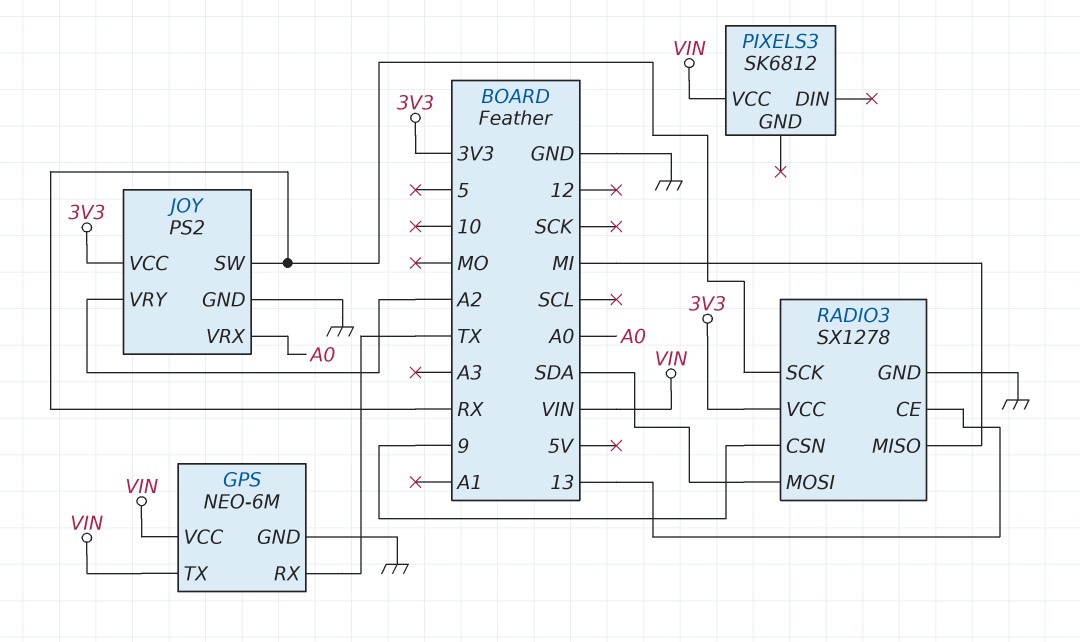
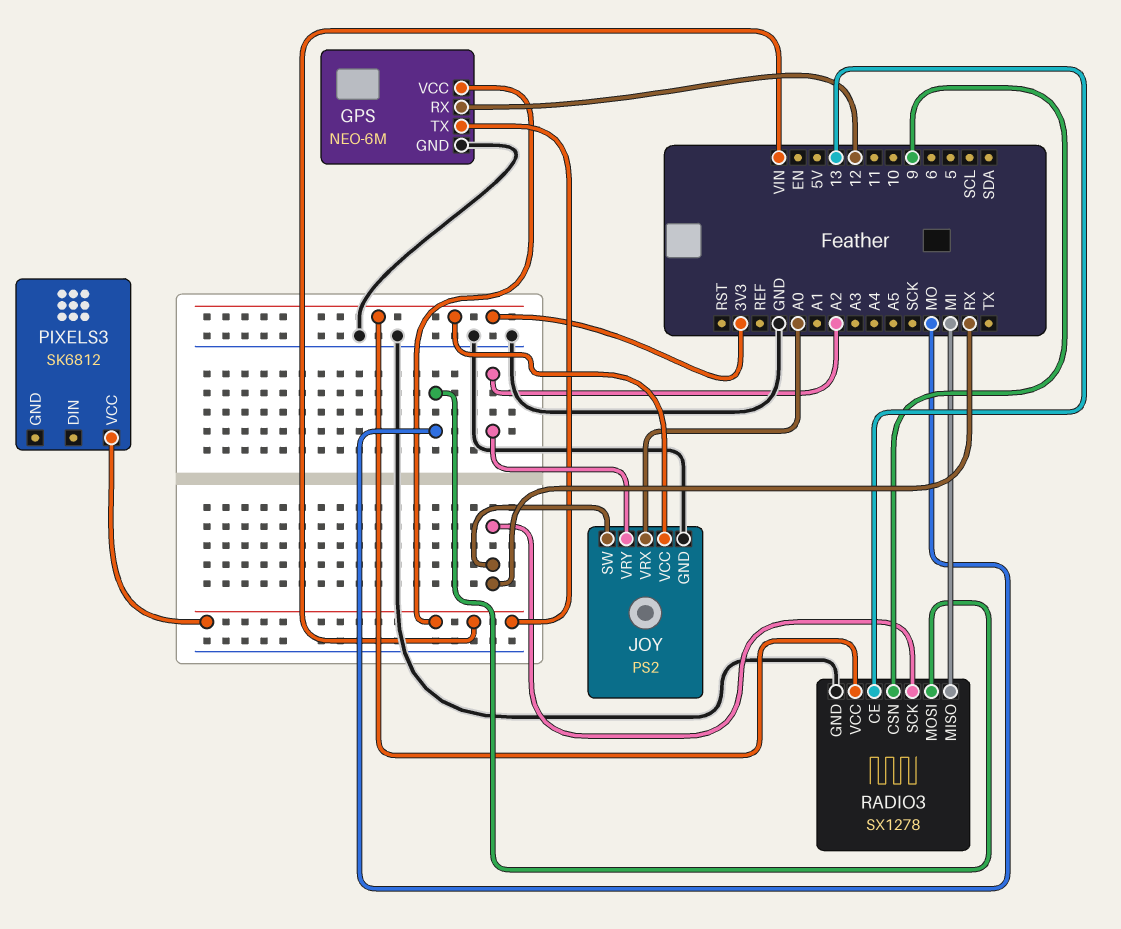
GPS pin RX: TX -> 12
RADIO3 pin MOSI: SDA -> MO

